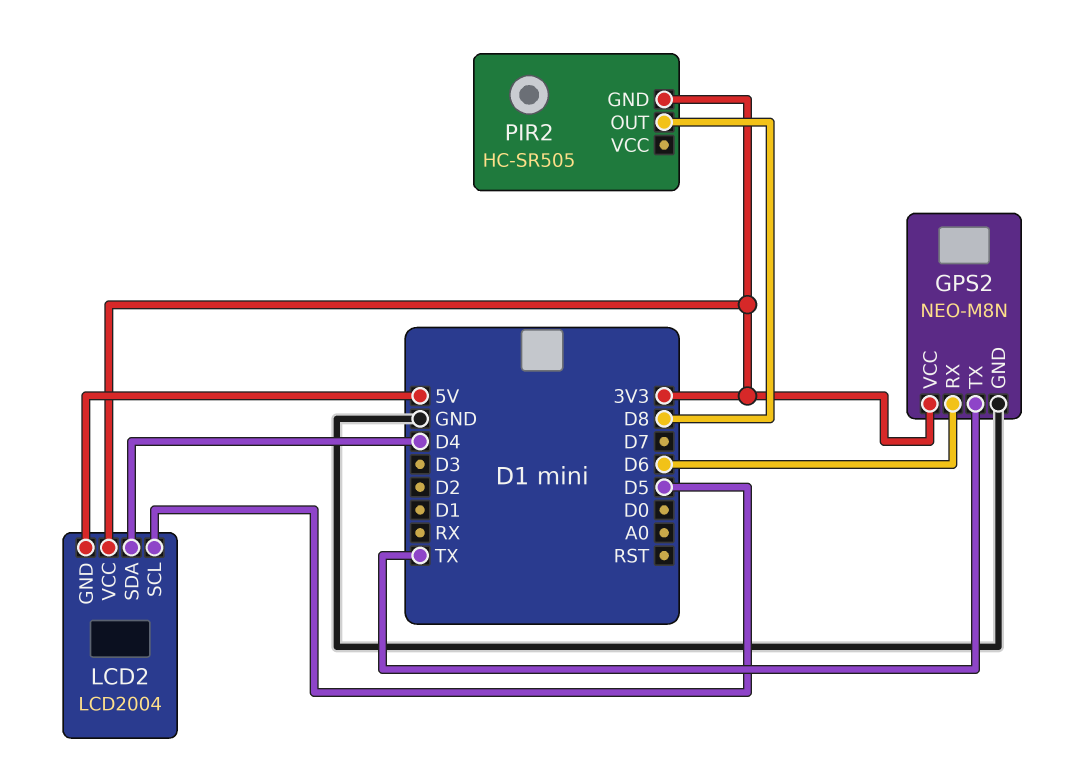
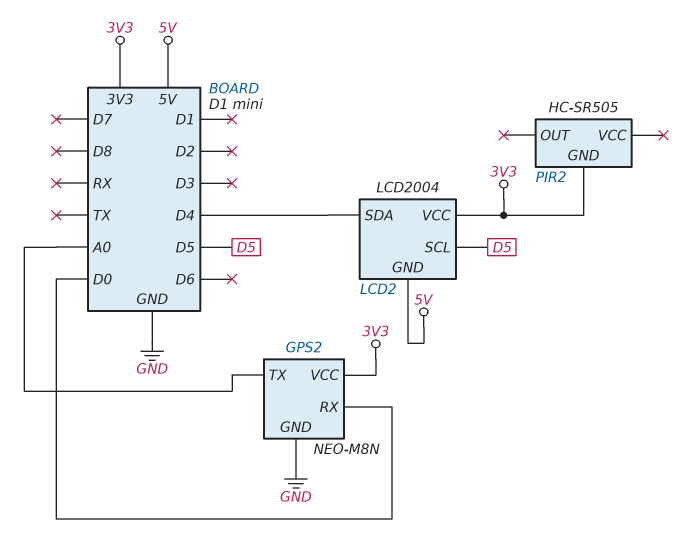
GPS2 pin RX: D6 -> D0
GPS2 pin TX: TX -> A0
PIR2 pin OUT: D8 -> none

